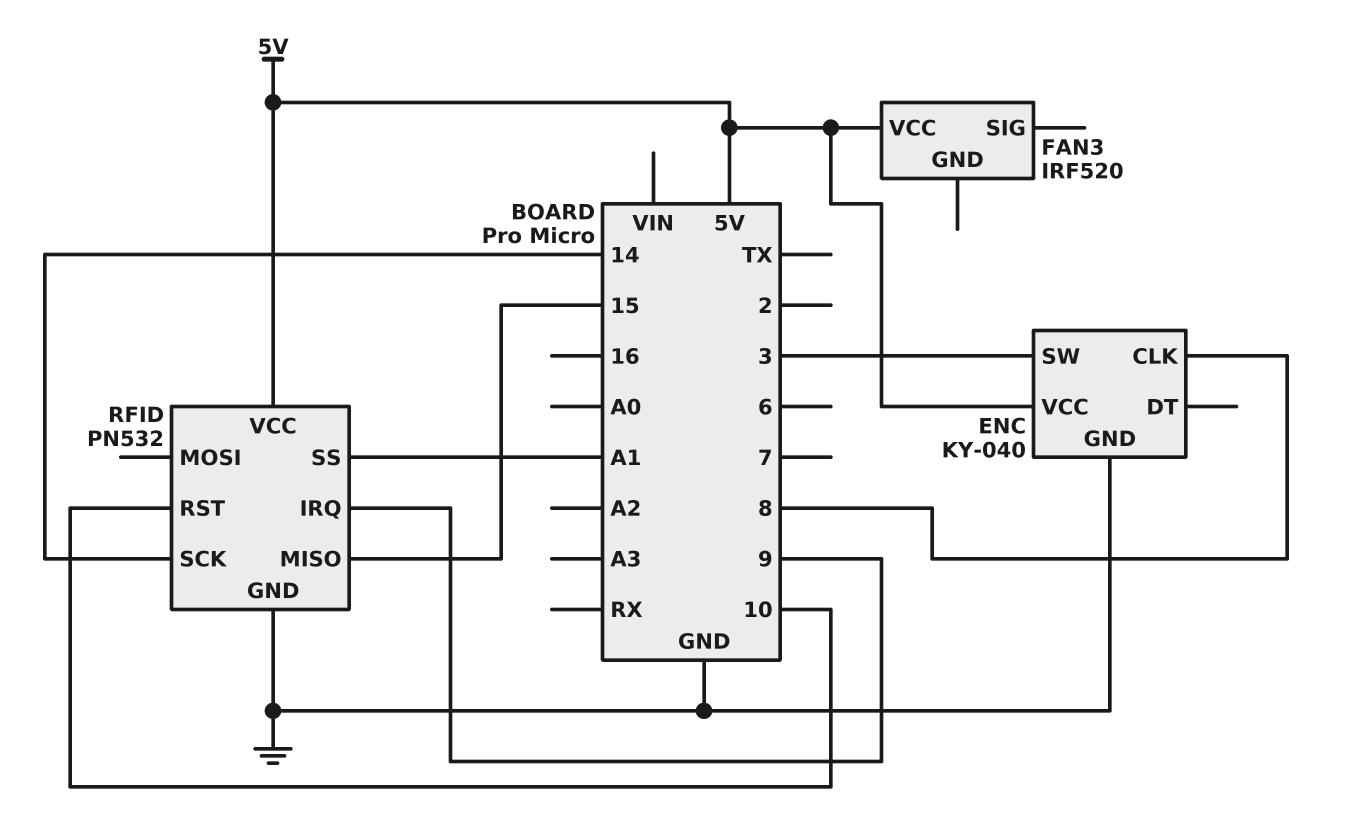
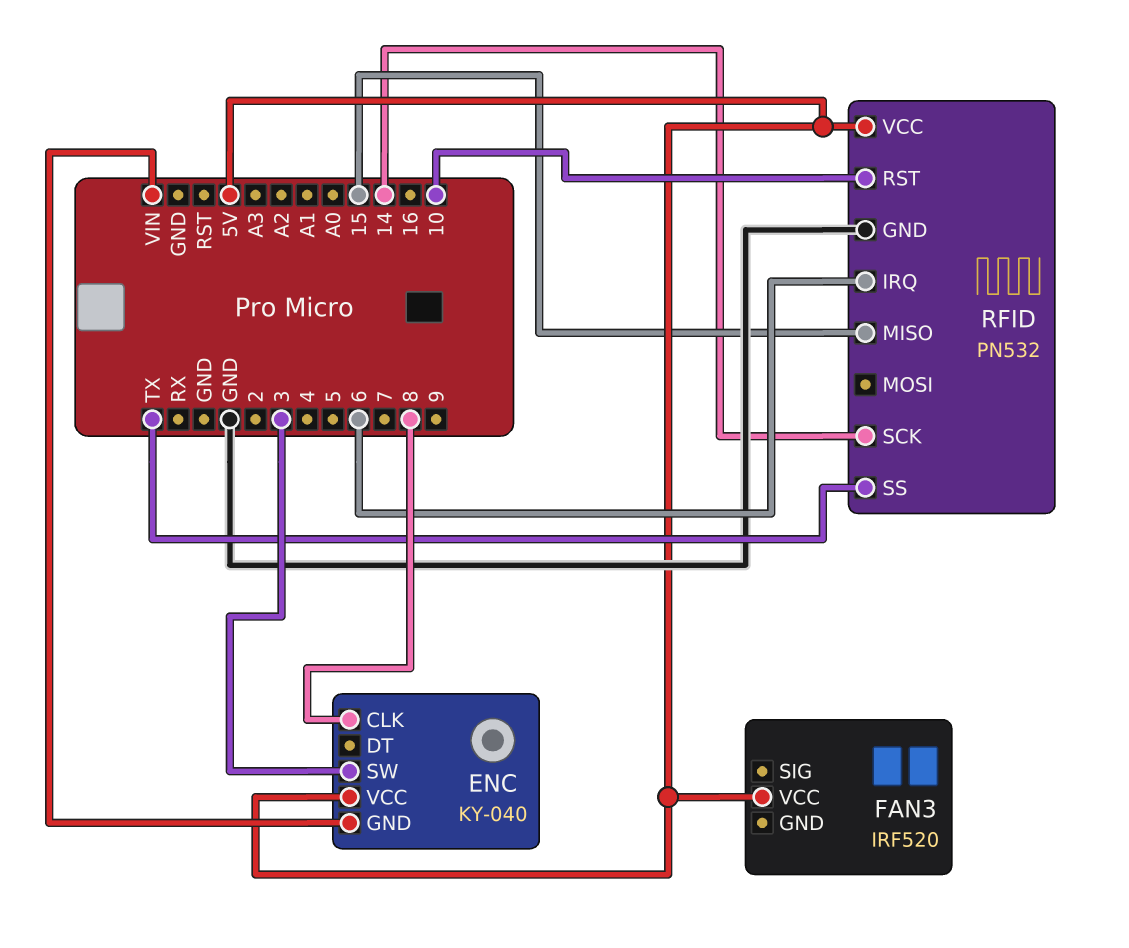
ENC pin GND: GND -> VIN
RFID pin IRQ: 9 -> 6
RFID pin SS: A1 -> TX

